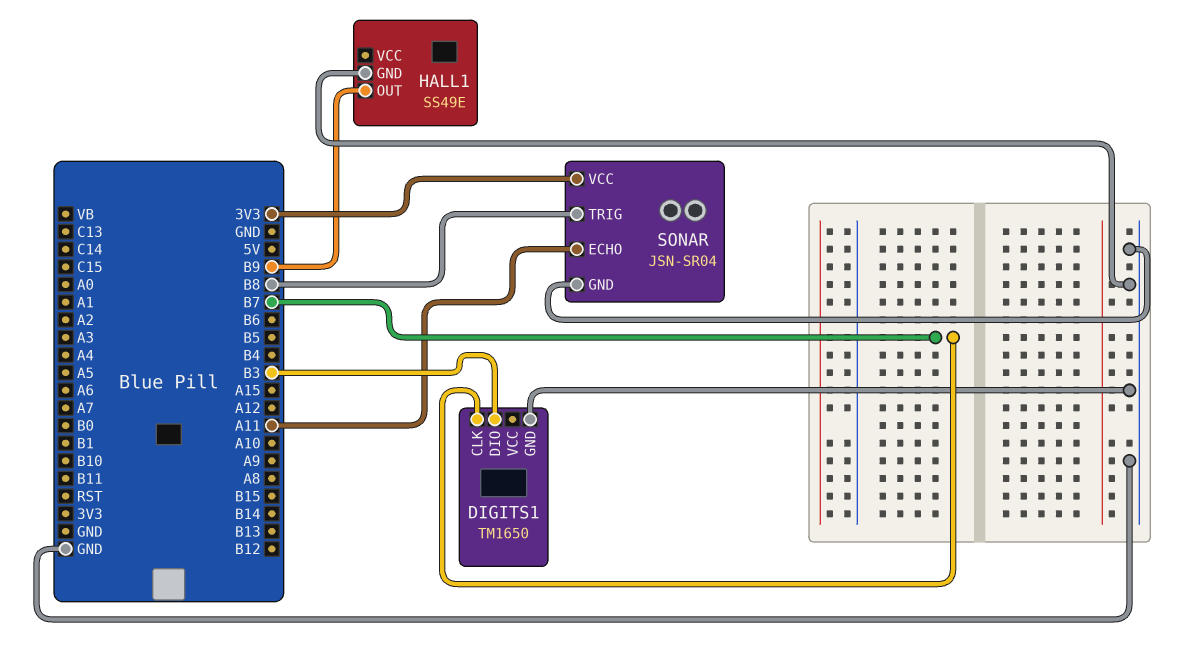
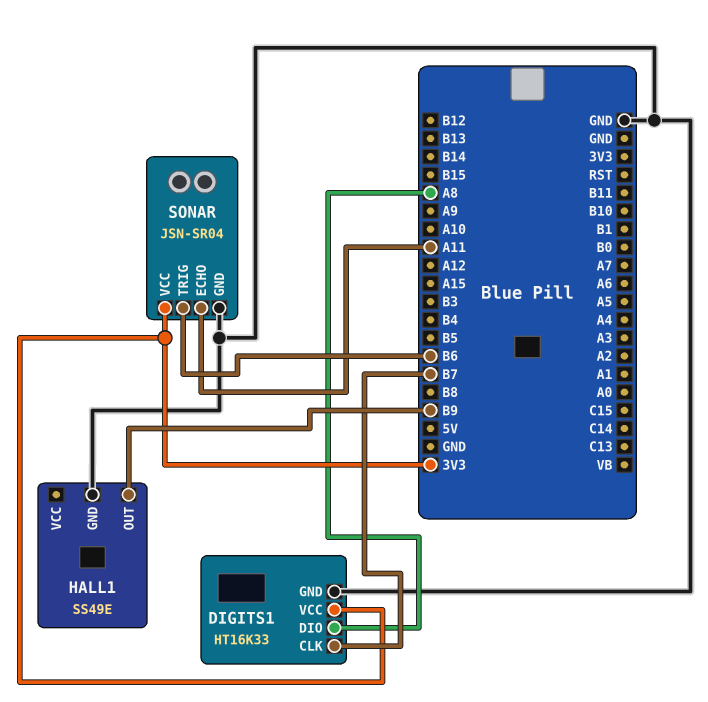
DIGITS1: TM1650 -> HT16K33
DIGITS1 pin DIO: B3 -> A8
DIGITS1 pin VCC: none -> 3V3
SONAR pin TRIG: B8 -> B6

